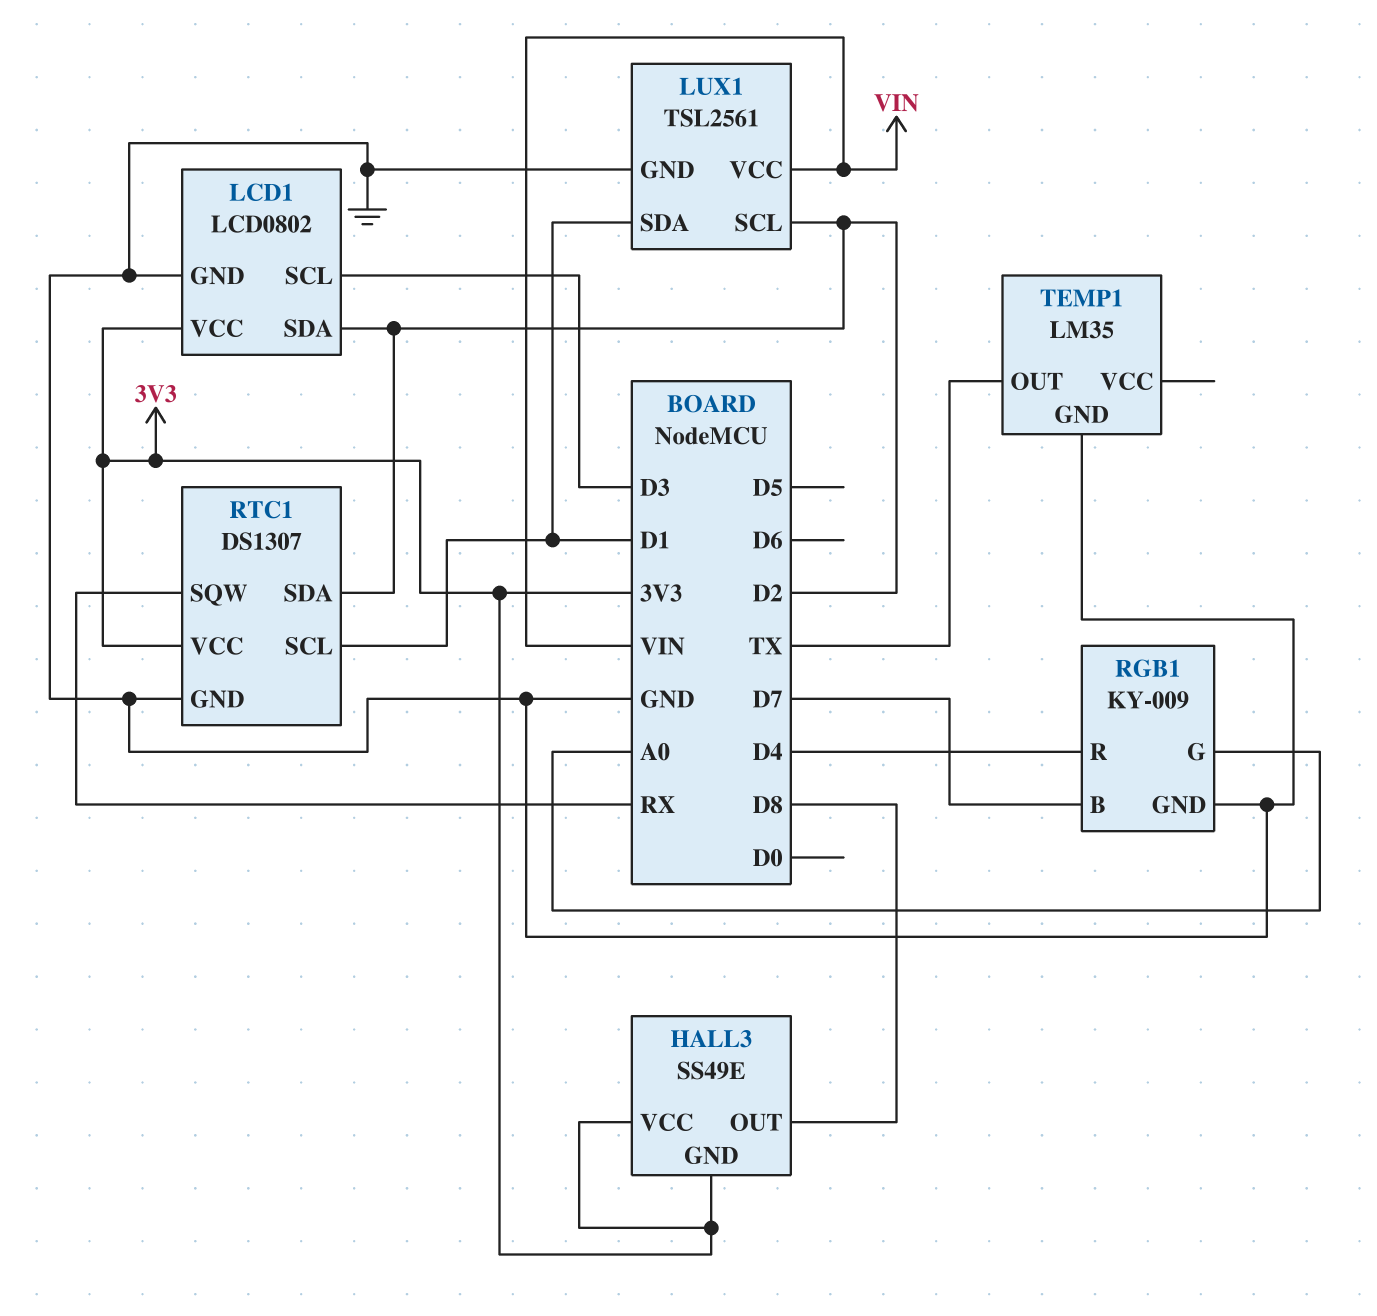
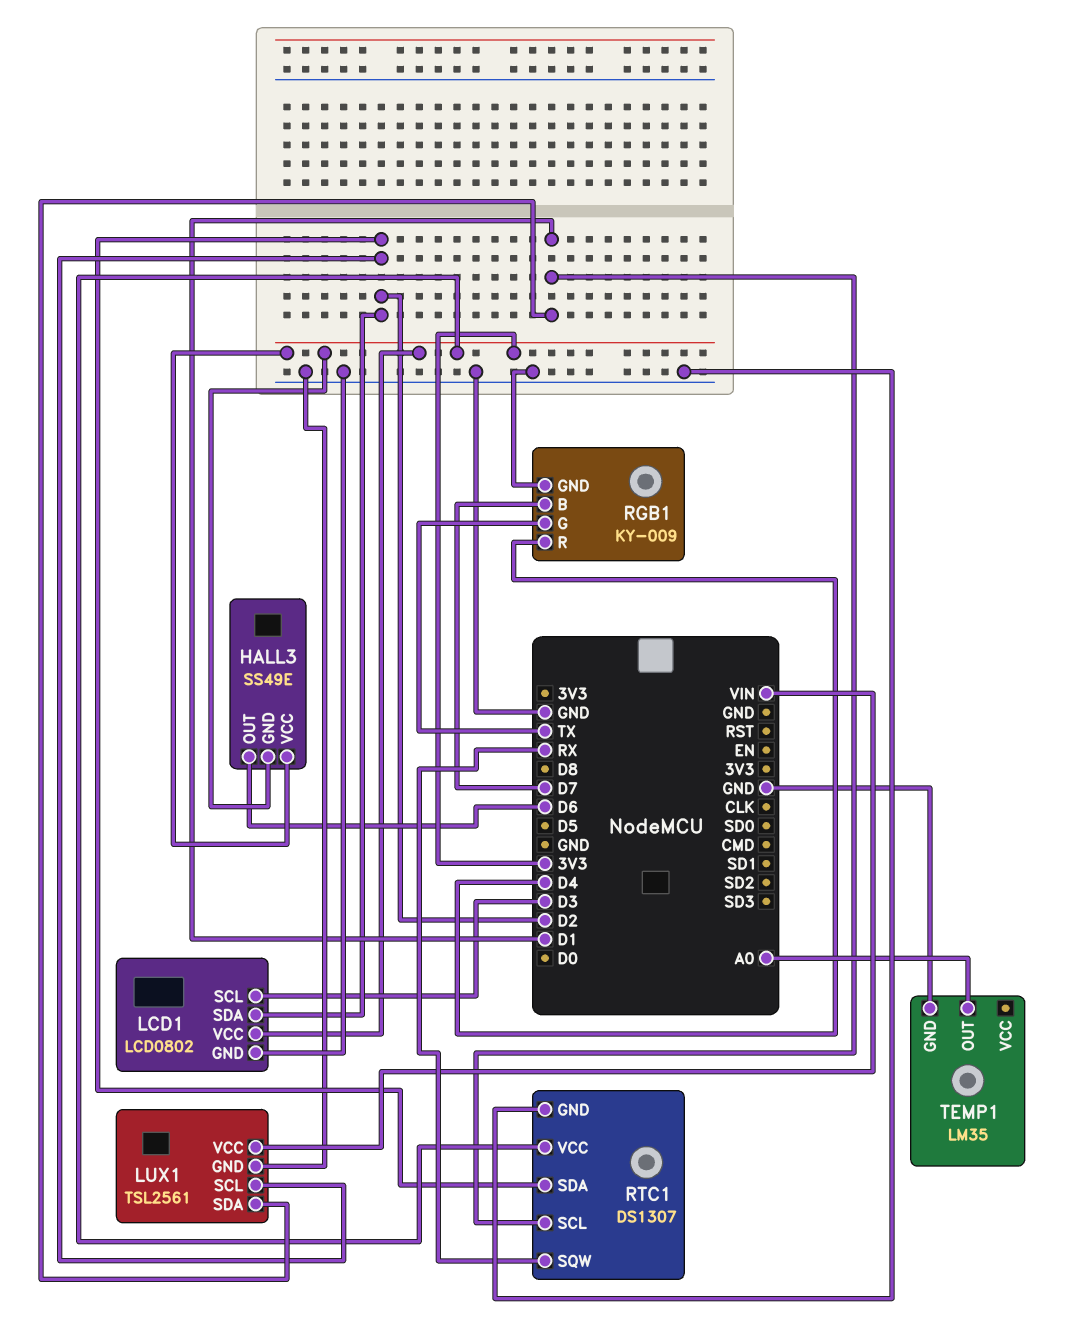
HALL3 pin OUT: D8 -> D6
RGB1 pin G: A0 -> TX
TEMP1 pin OUT: TX -> A0

